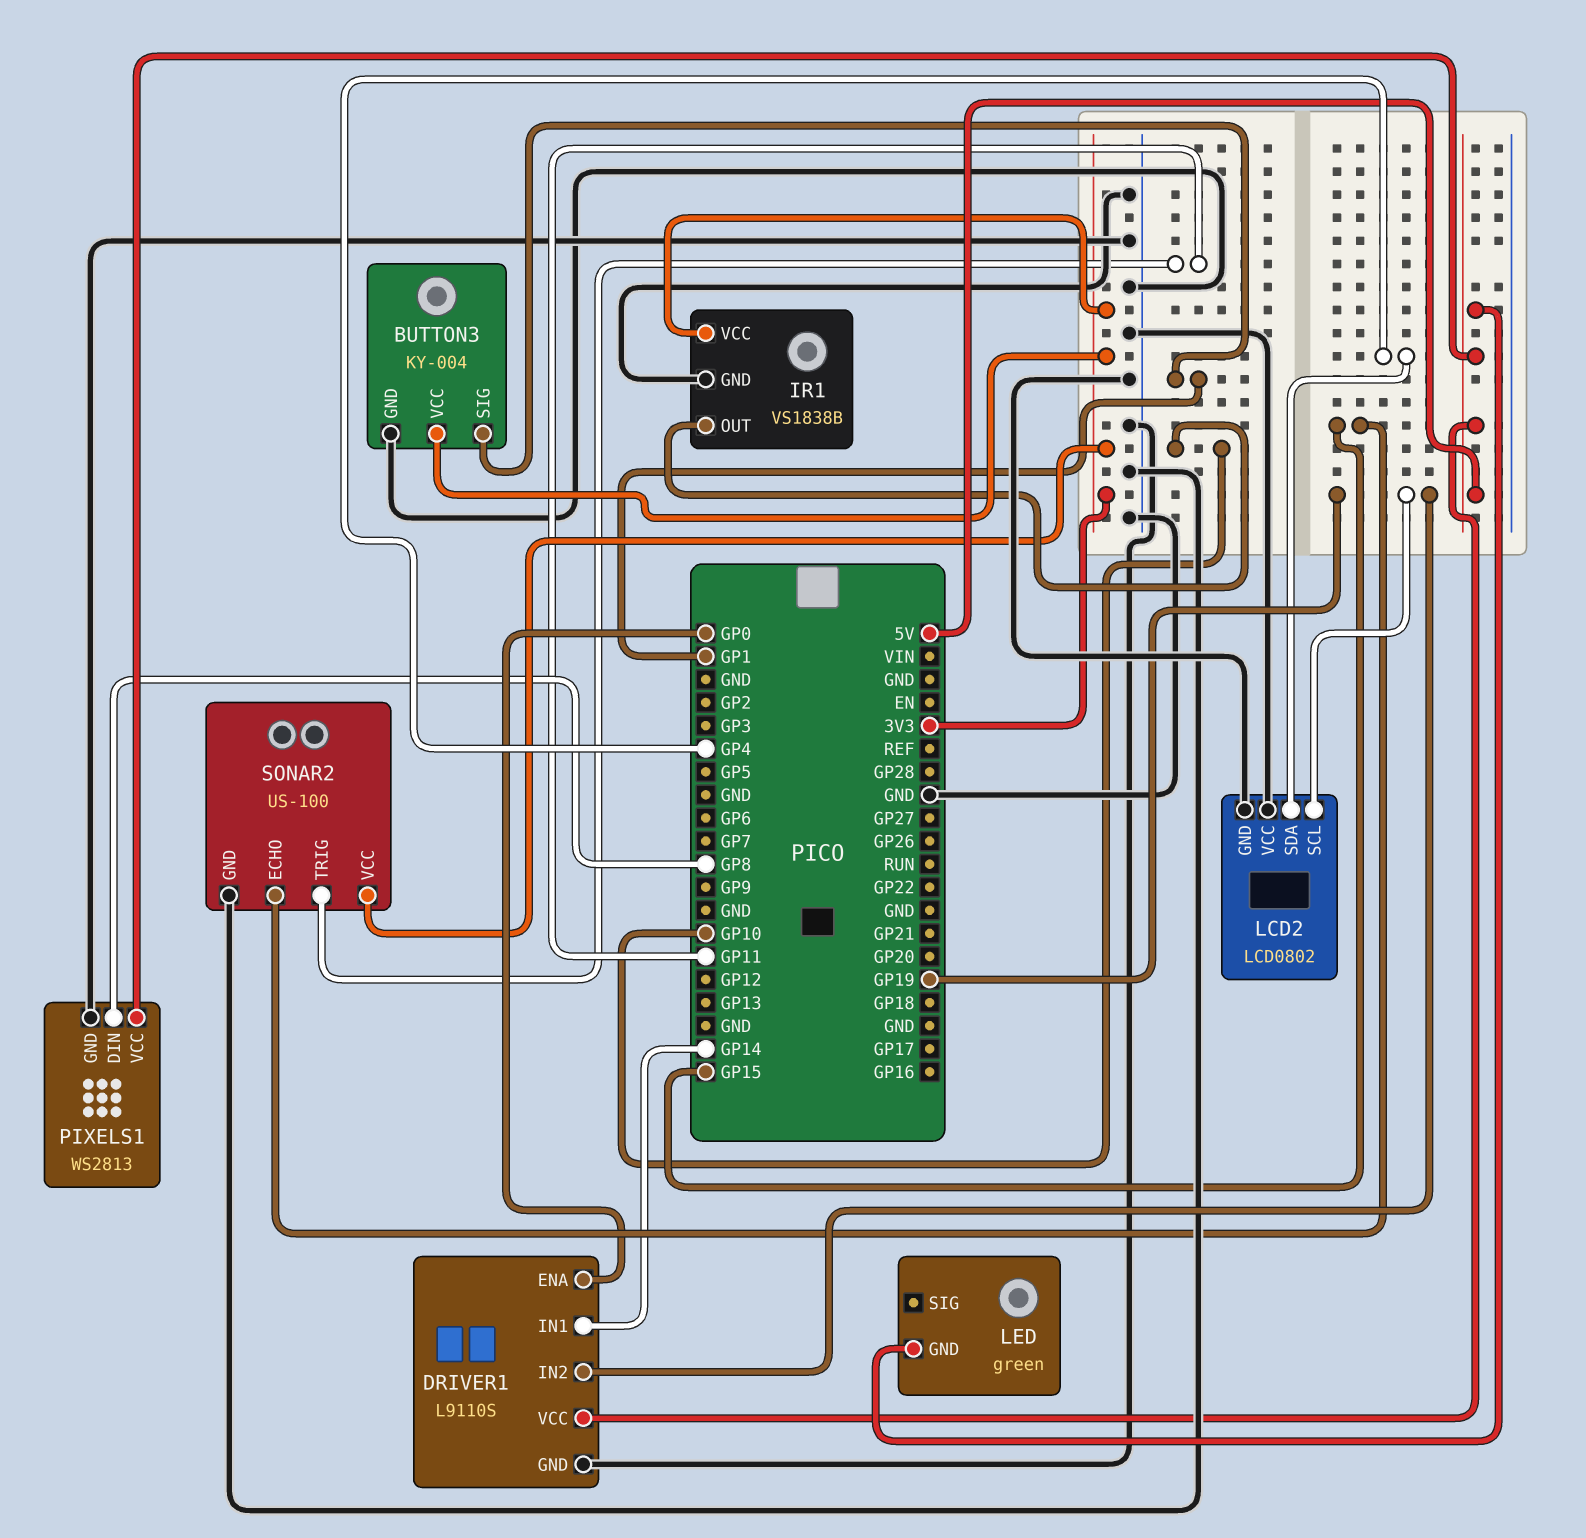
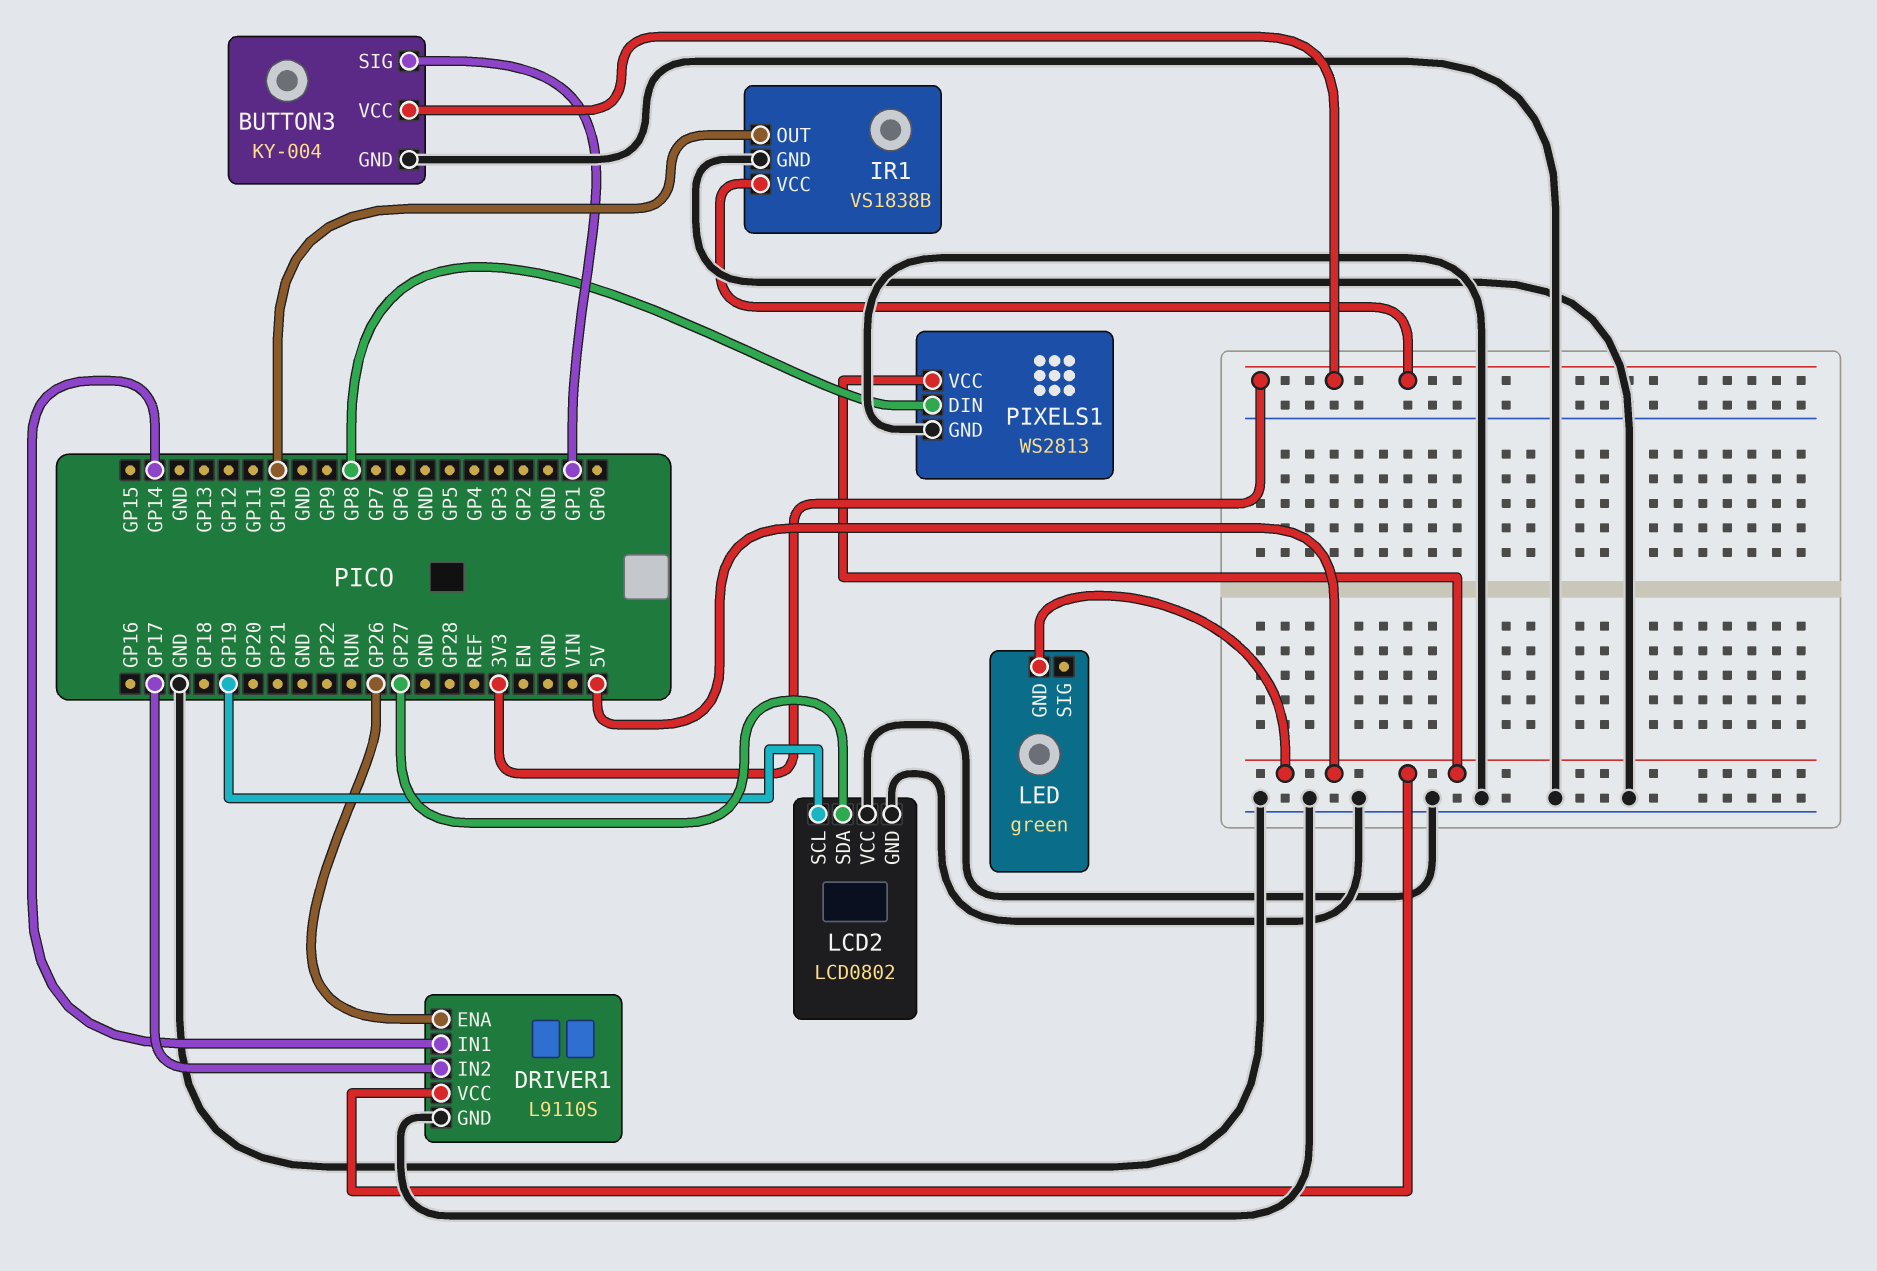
DRIVER1 pin ENA: GP0 -> GP26
DRIVER1 pin IN2: GP19 -> GP17
LCD2 pin SDA: GP4 -> GP27
SONAR2: US-100 -> none
SONAR2 pin ECHO: GP15 -> none
SONAR2 pin GND: GND -> none
SONAR2 pin TRIG: GP11 -> none
SONAR2 pin VCC: 3V3 -> none

